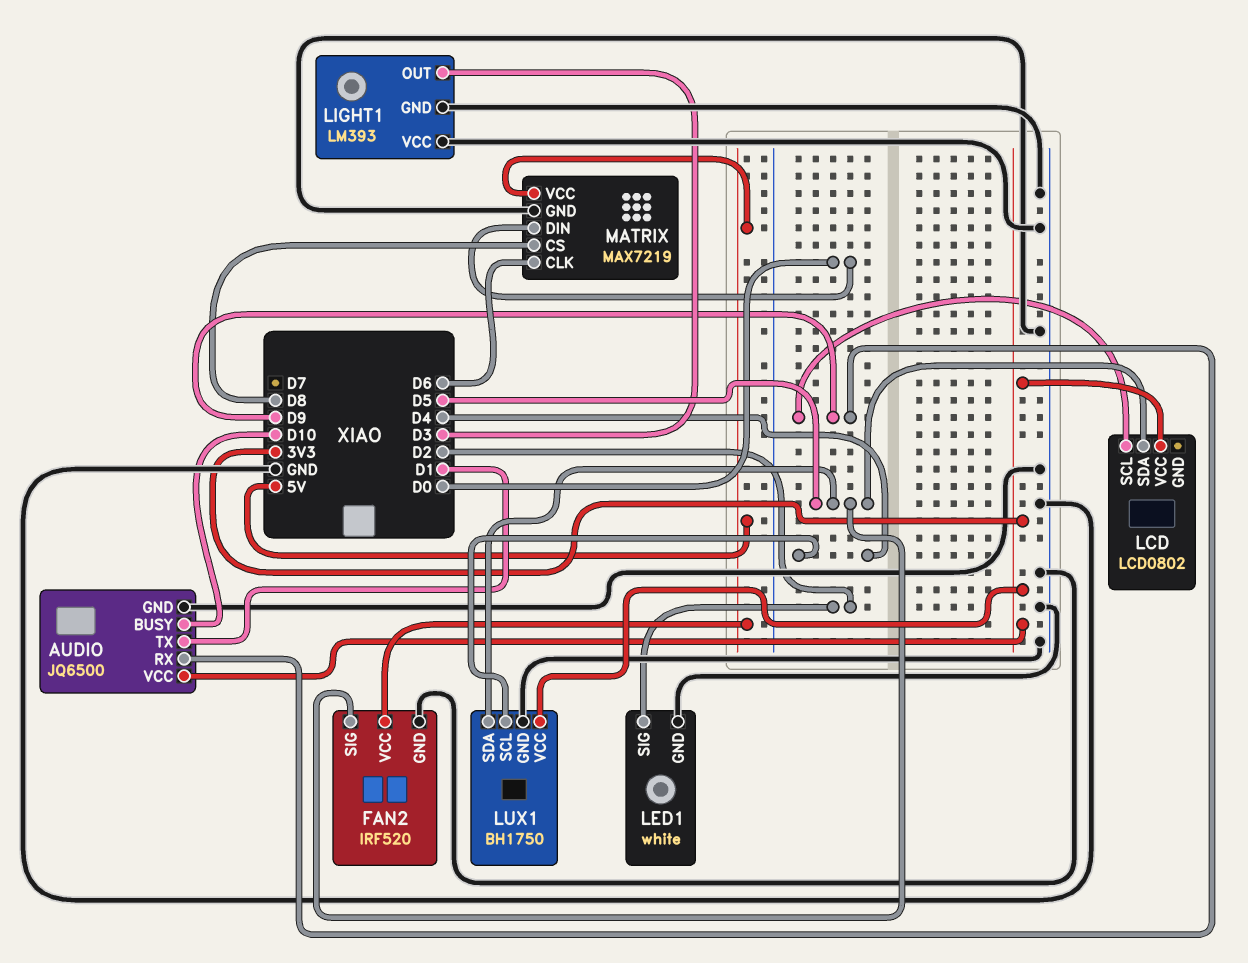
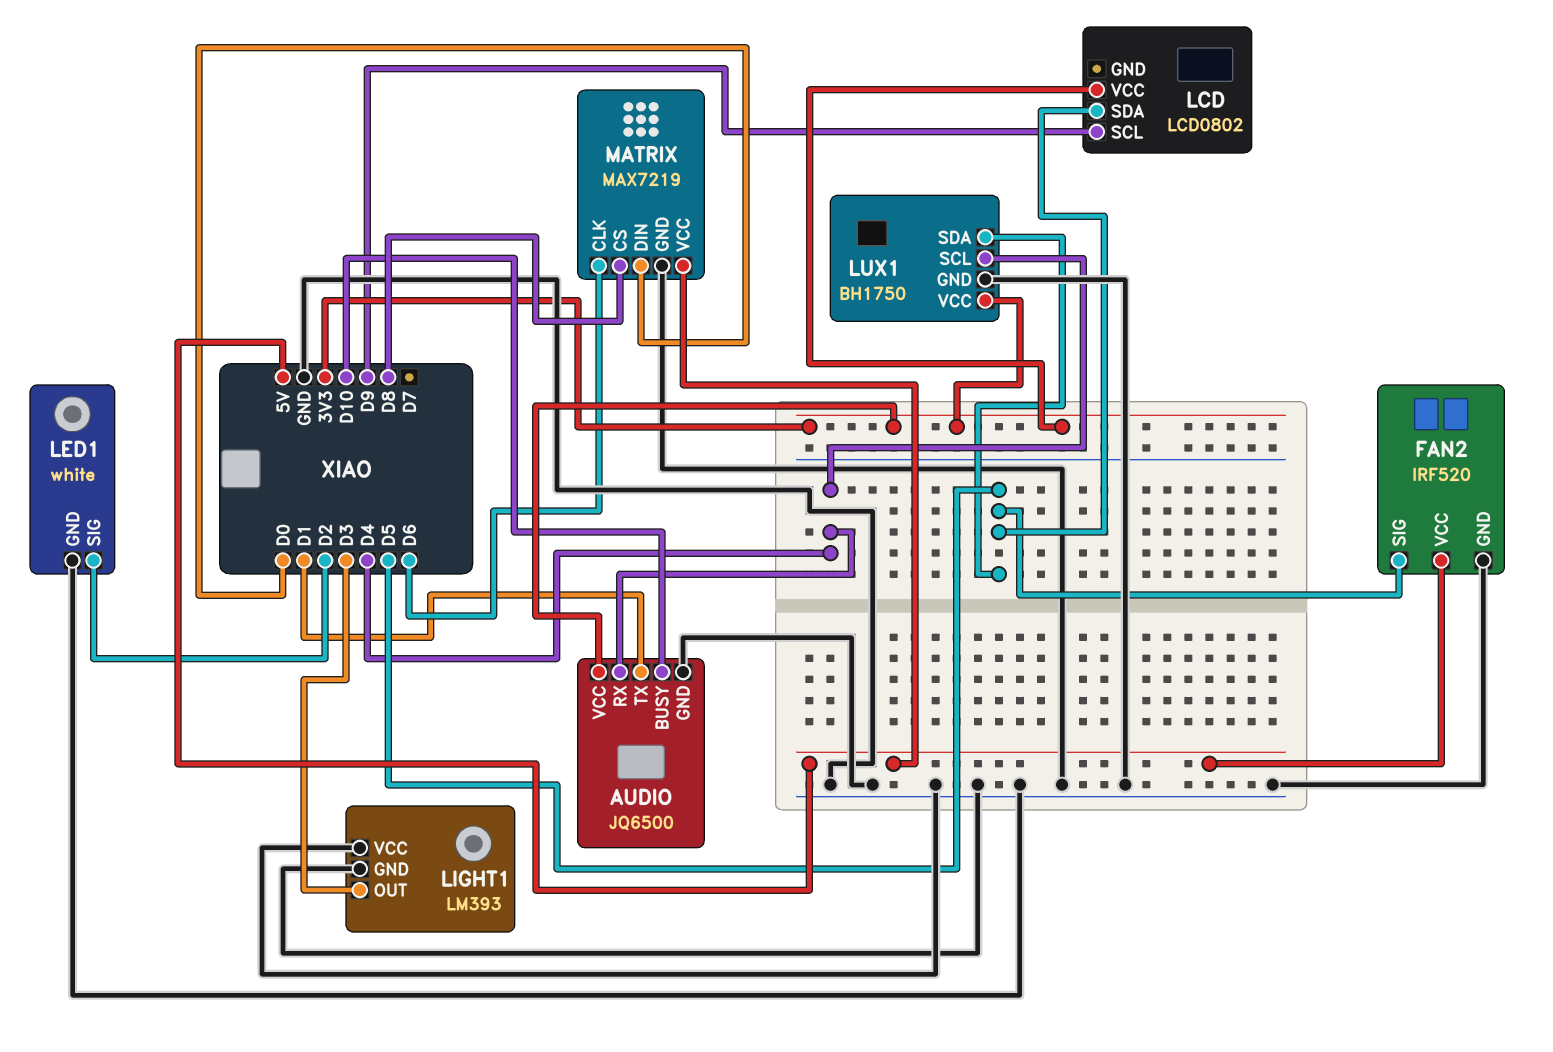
AUDIO pin RX: D9 -> D4

